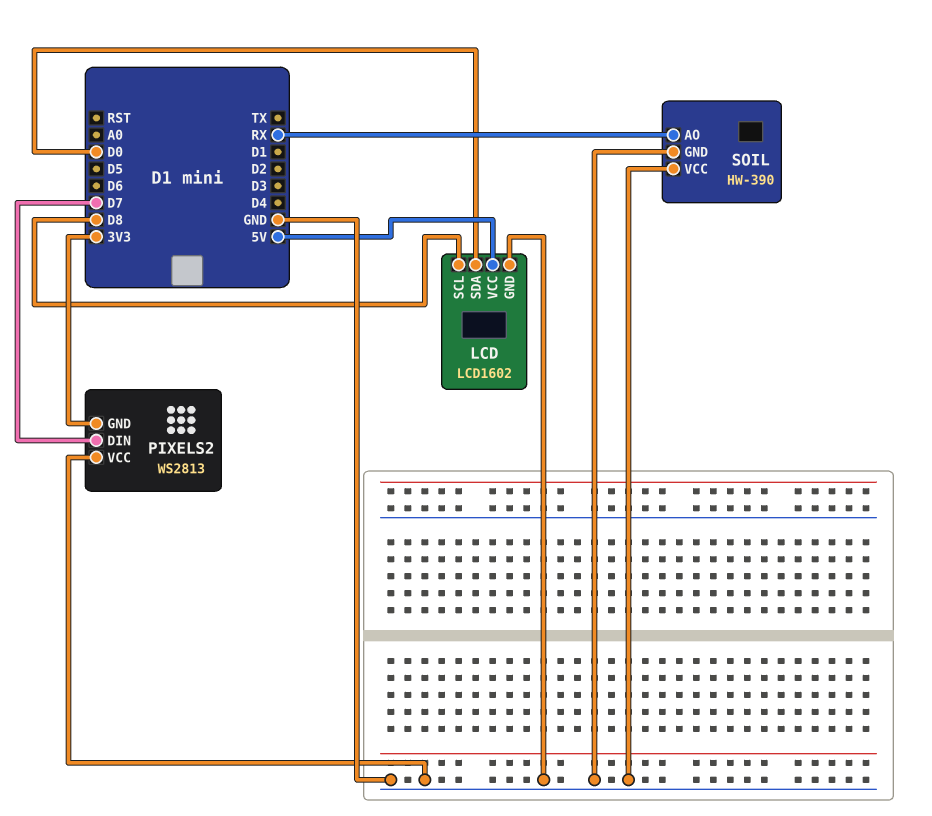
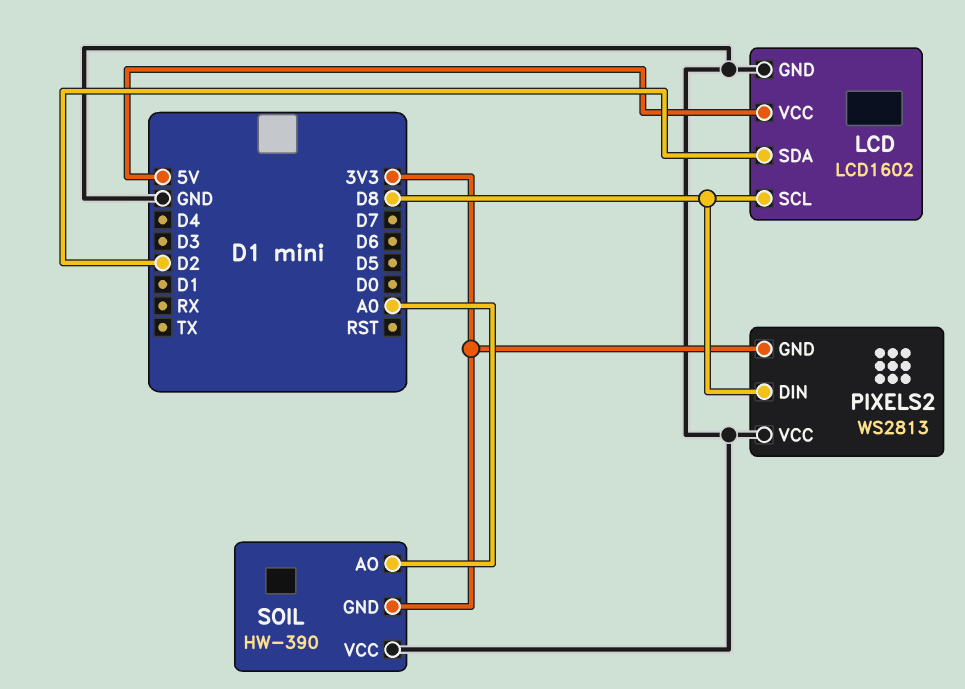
LCD pin SDA: D0 -> D2
PIXELS2 pin DIN: D7 -> D8
SOIL pin AO: RX -> A0
SOIL pin GND: GND -> 3V3

